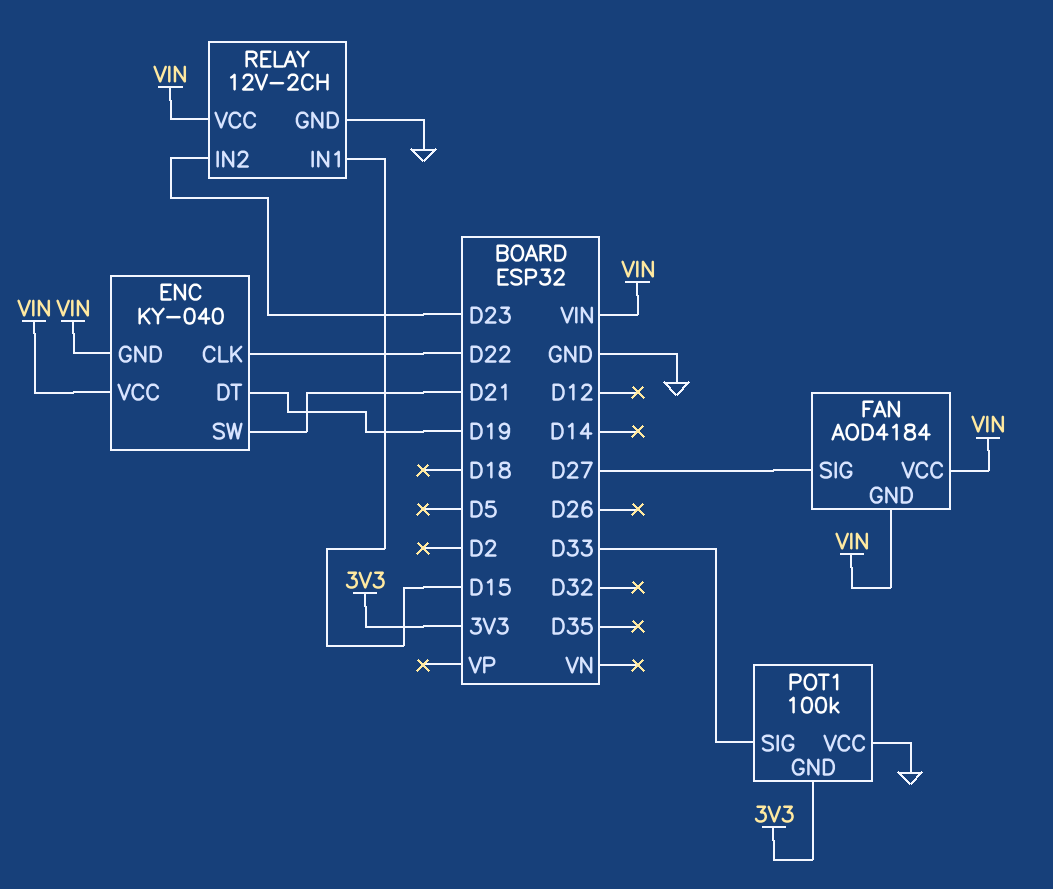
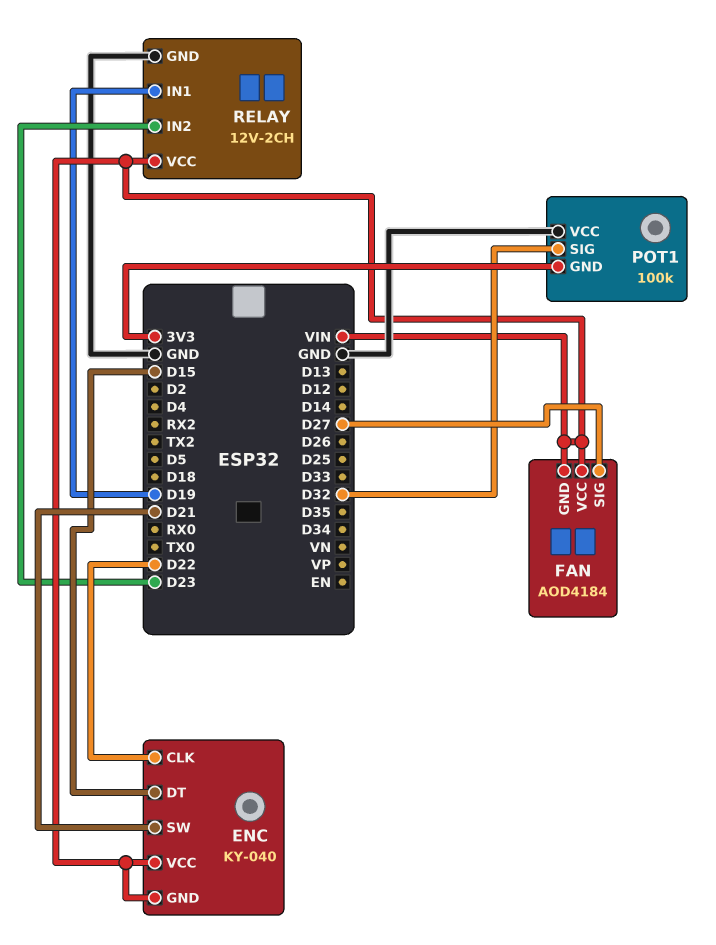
ENC pin DT: D19 -> D15
POT1 pin SIG: D33 -> D32
RELAY pin IN1: D15 -> D19

